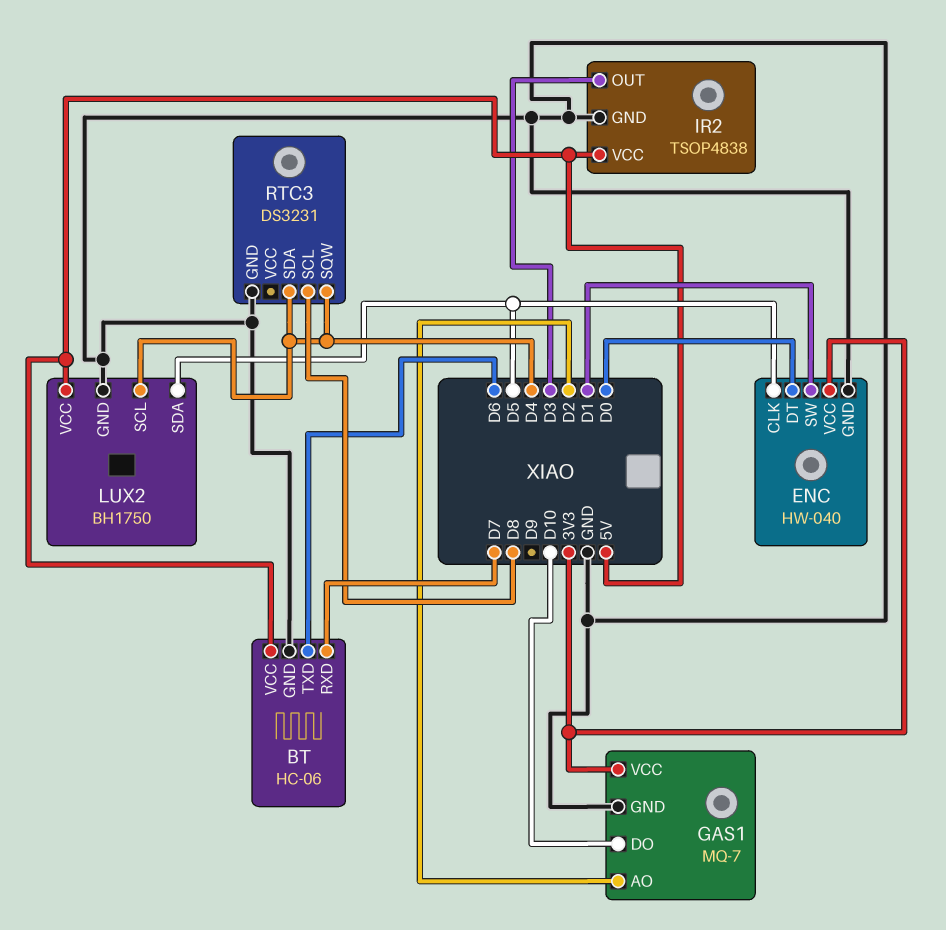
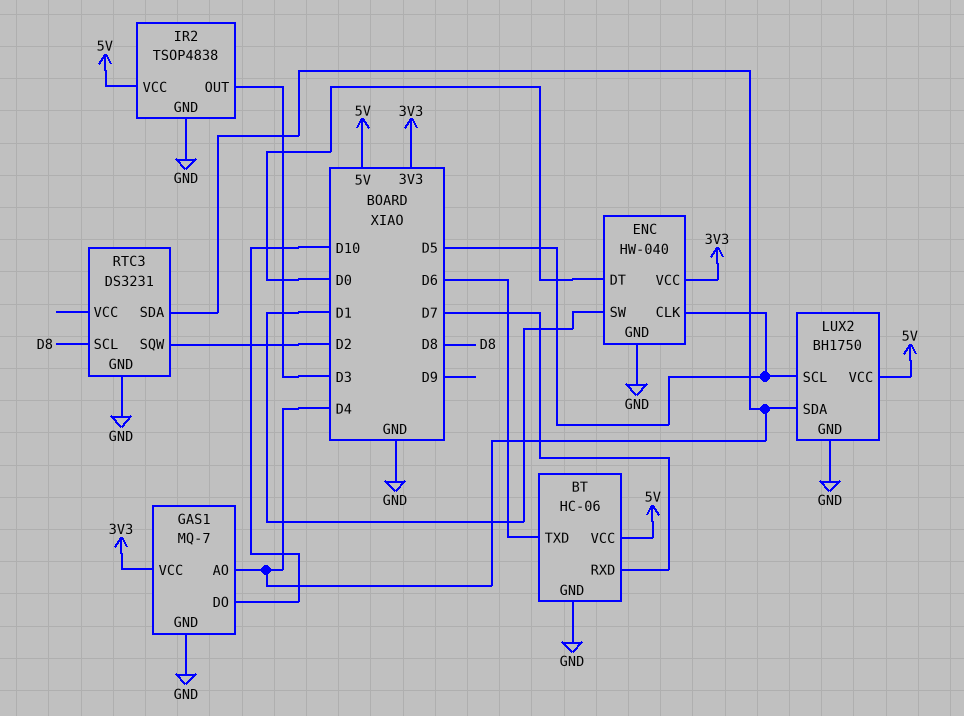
GAS1 pin AO: D2 -> D4
LUX2 pin SCL: D4 -> D5
LUX2 pin SDA: D5 -> D4
RTC3 pin SQW: D4 -> D2

